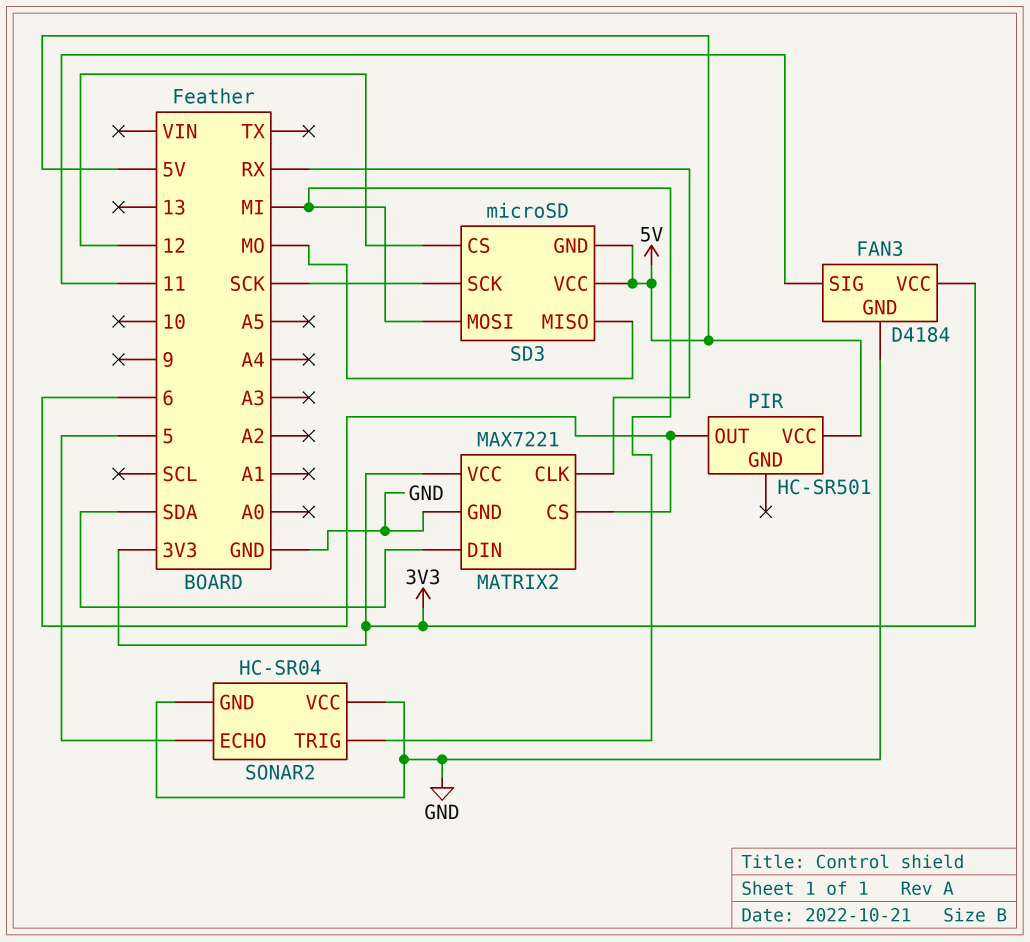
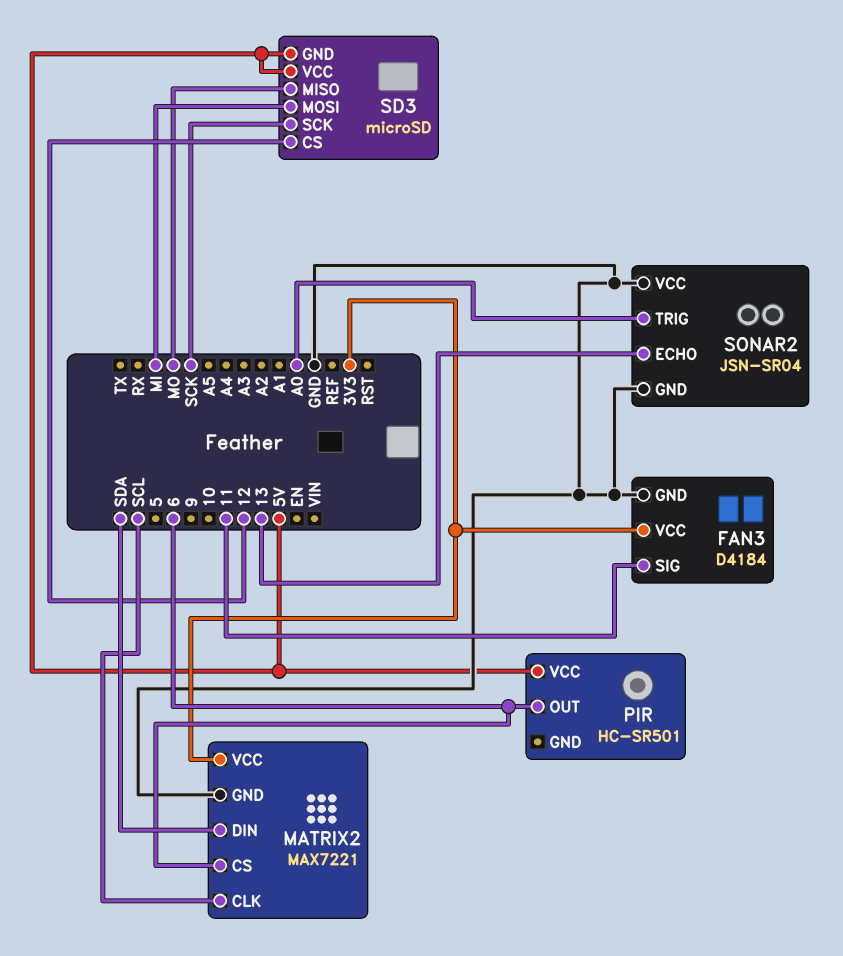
MATRIX2 pin CLK: RX -> SCL
SONAR2: HC-SR04 -> JSN-SR04
SONAR2 pin ECHO: 5 -> 13
SONAR2 pin TRIG: MI -> A0

